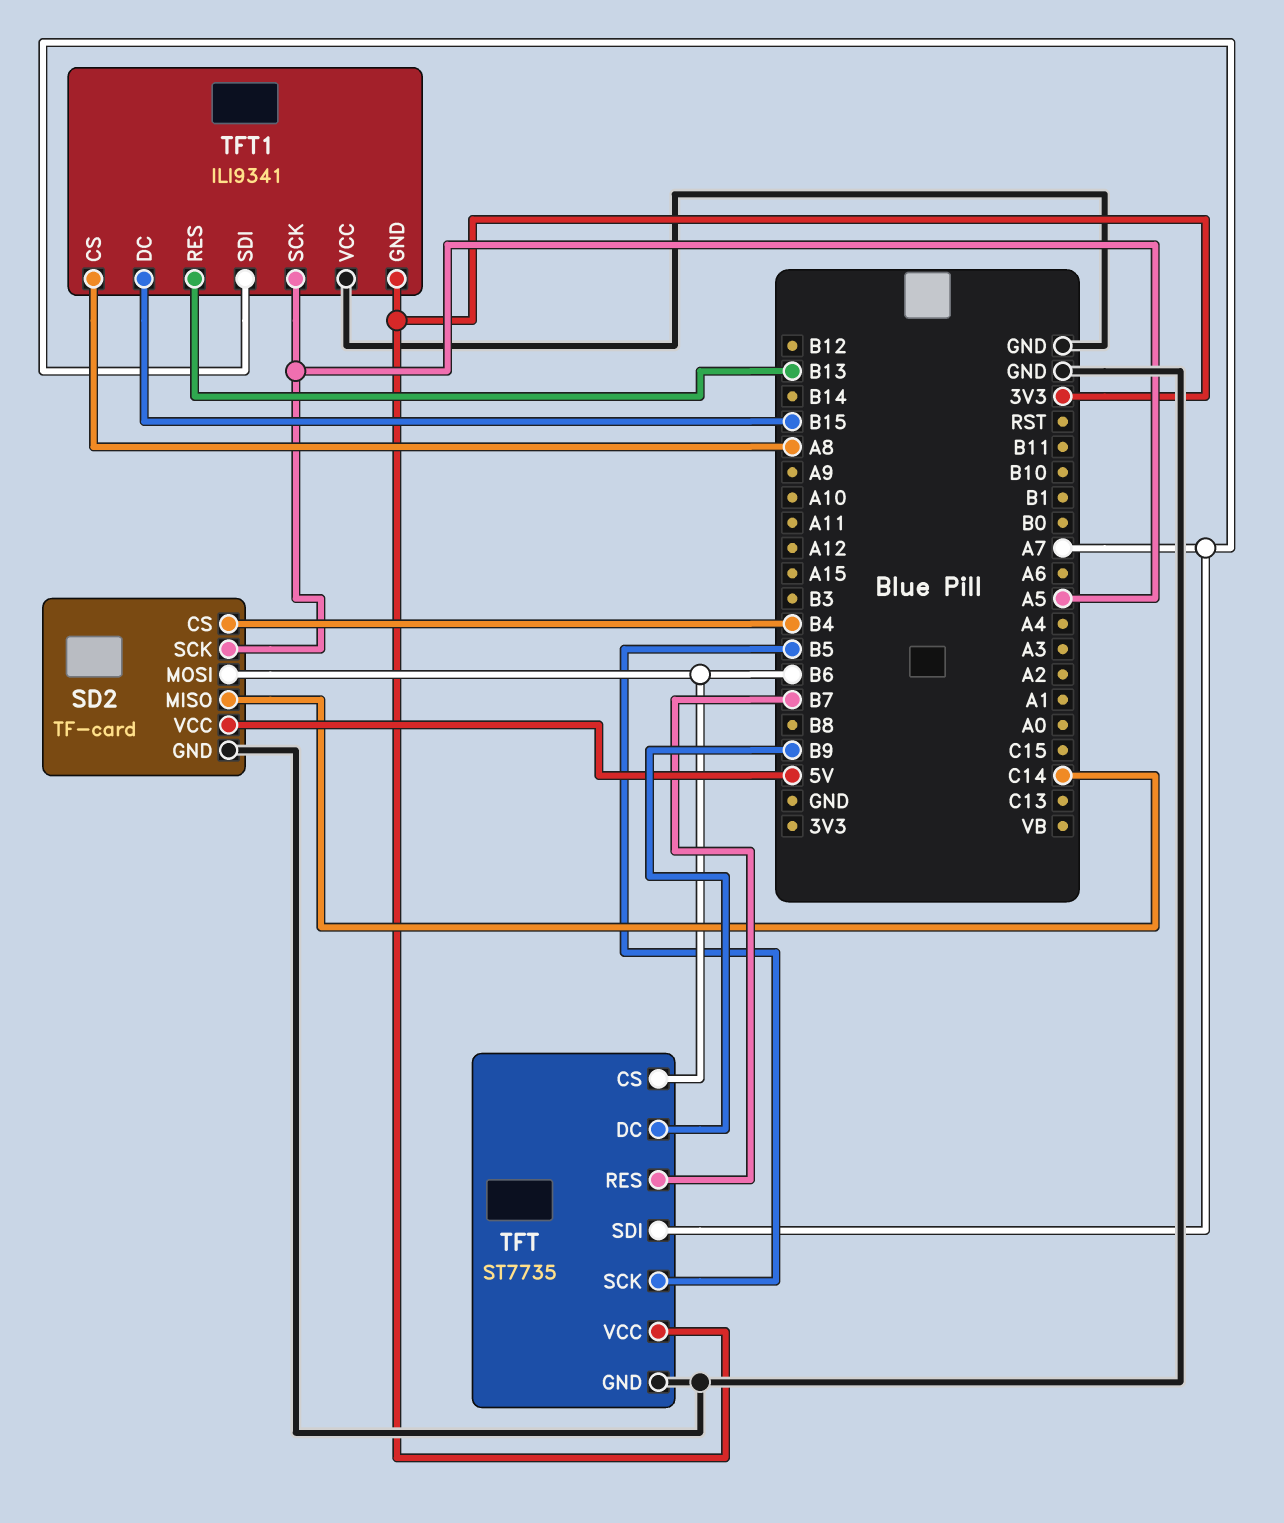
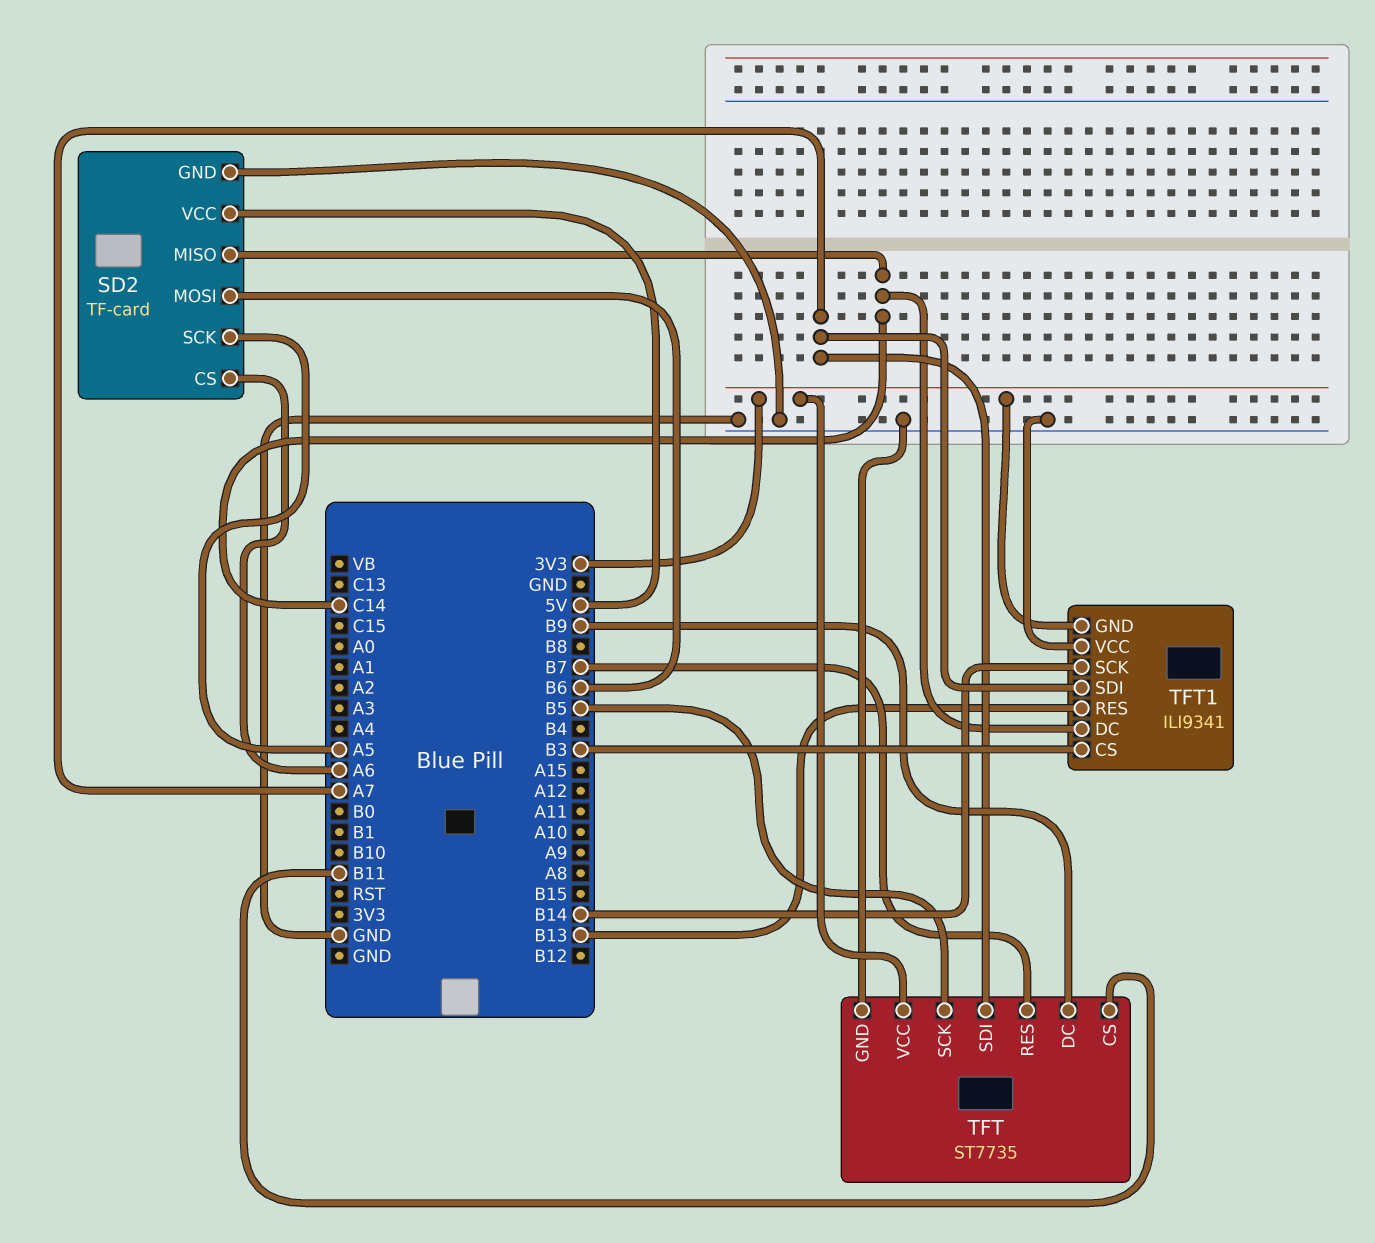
SD2 pin CS: B4 -> A6
TFT pin CS: B6 -> B11
TFT1 pin CS: A8 -> B3
TFT1 pin DC: B15 -> C14
TFT1 pin SCK: A5 -> B14

